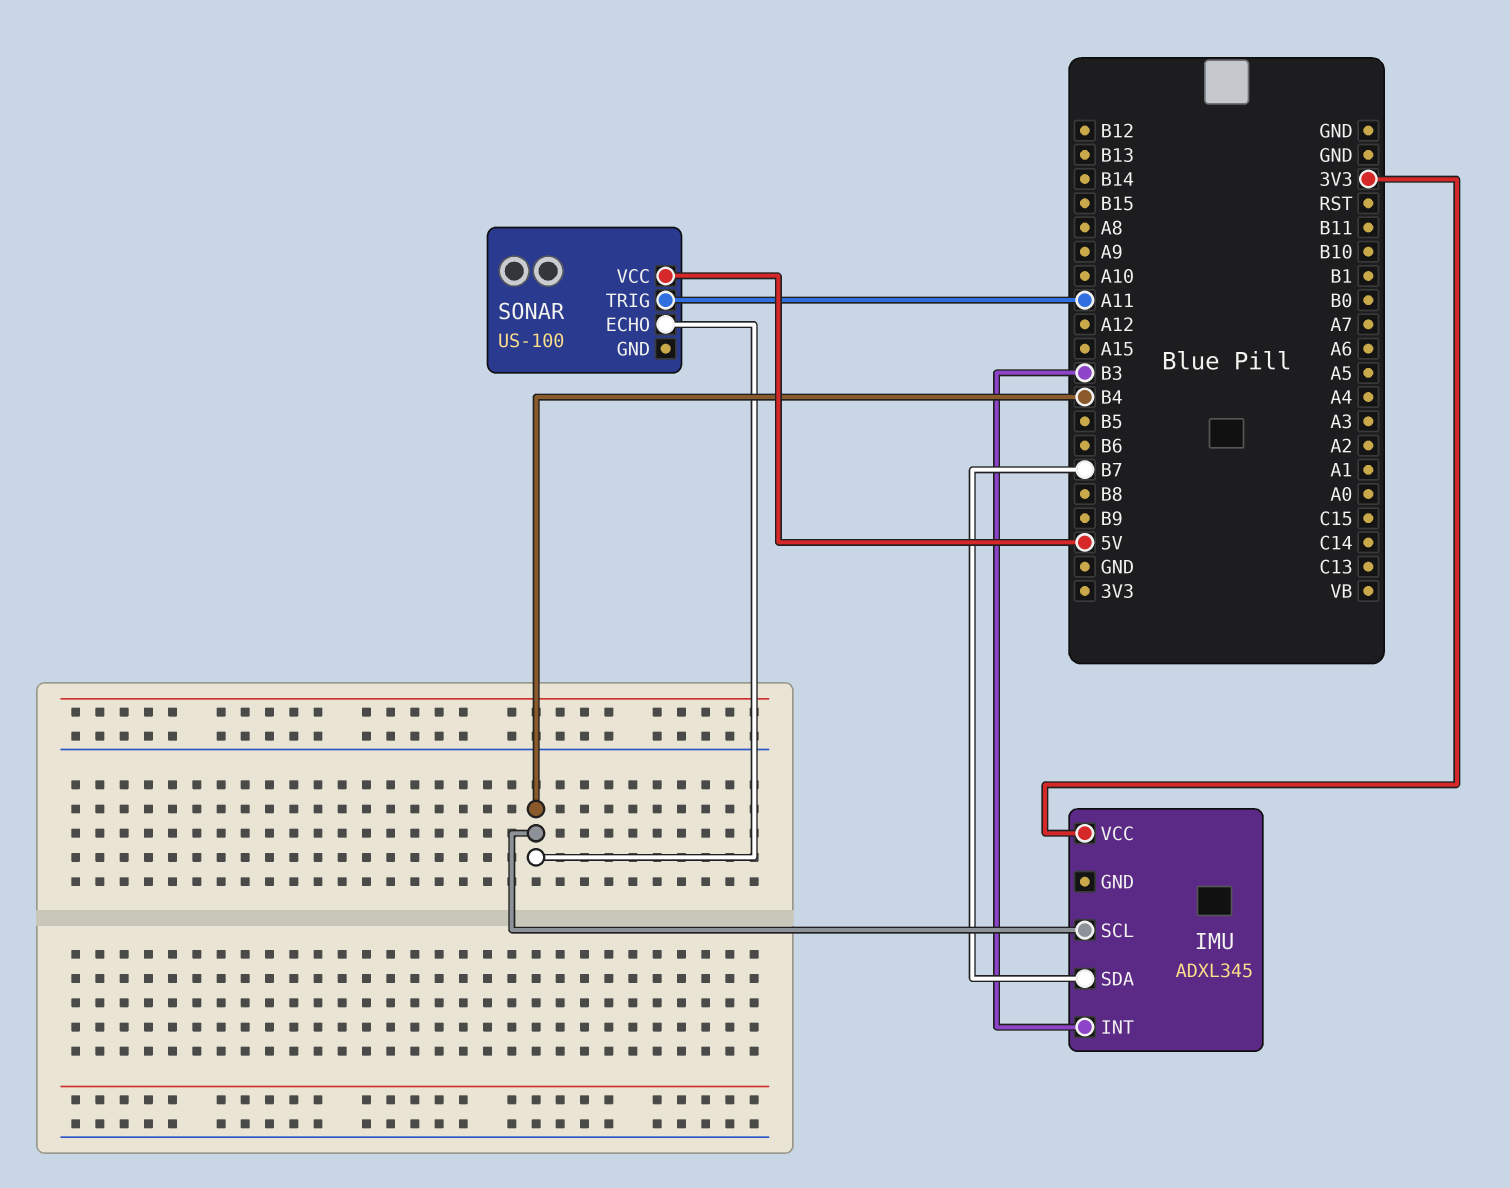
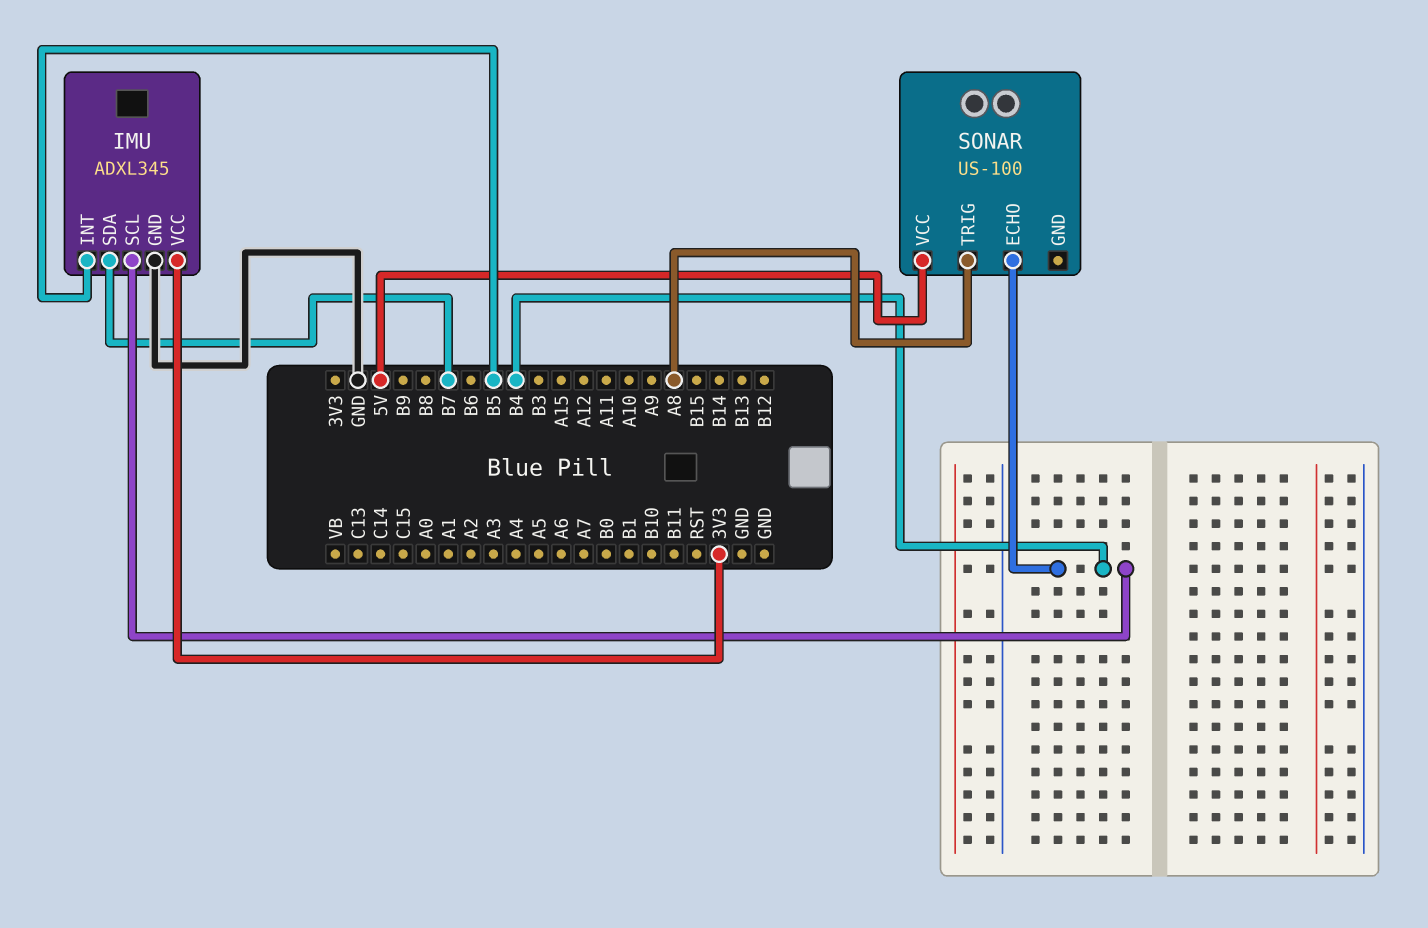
IMU pin GND: none -> GND
IMU pin INT: B3 -> B5
SONAR pin TRIG: A11 -> A8

